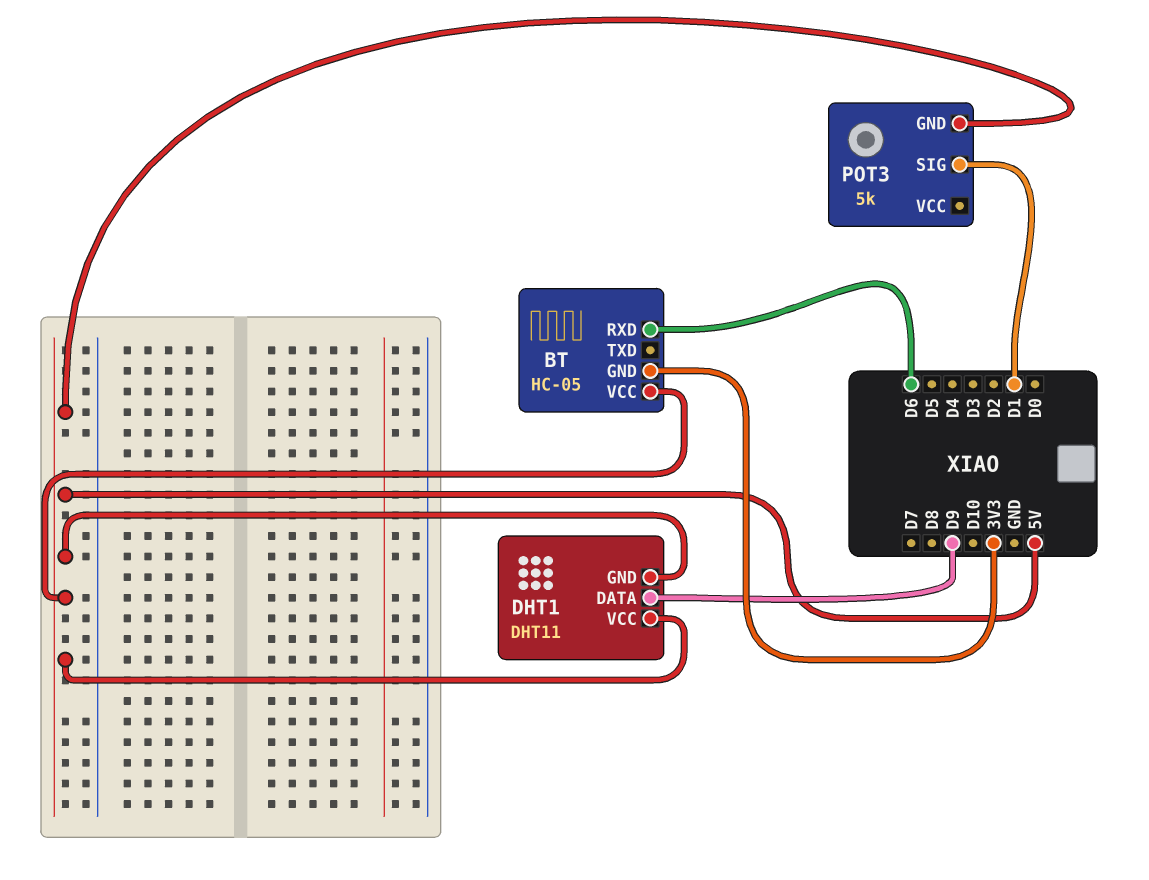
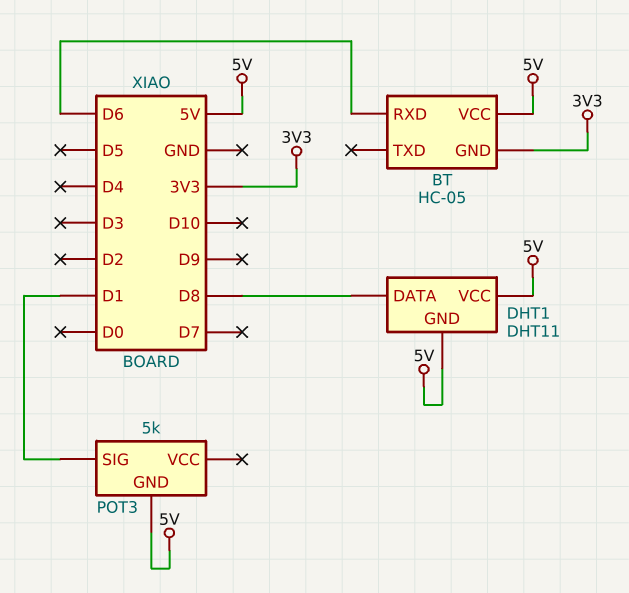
DHT1 pin DATA: D9 -> D8

